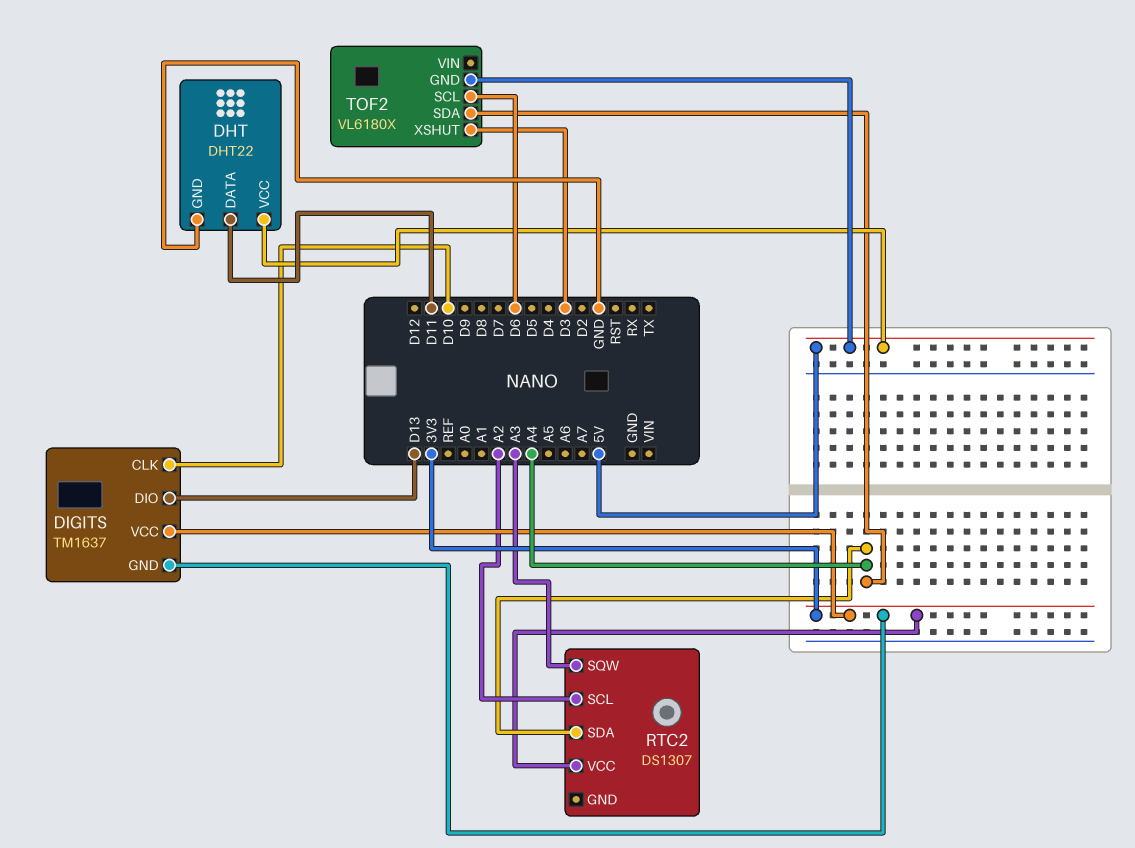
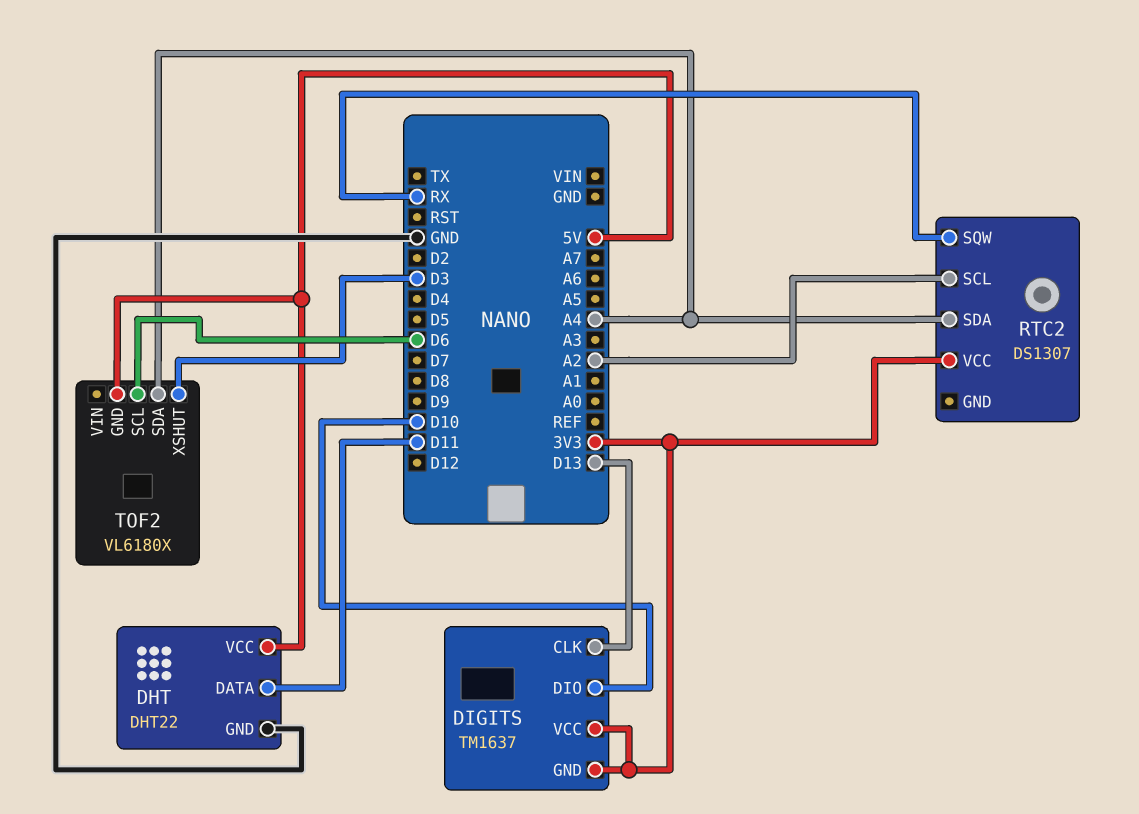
DIGITS pin CLK: D10 -> D13
DIGITS pin DIO: D13 -> D10
RTC2 pin SQW: A3 -> RX

